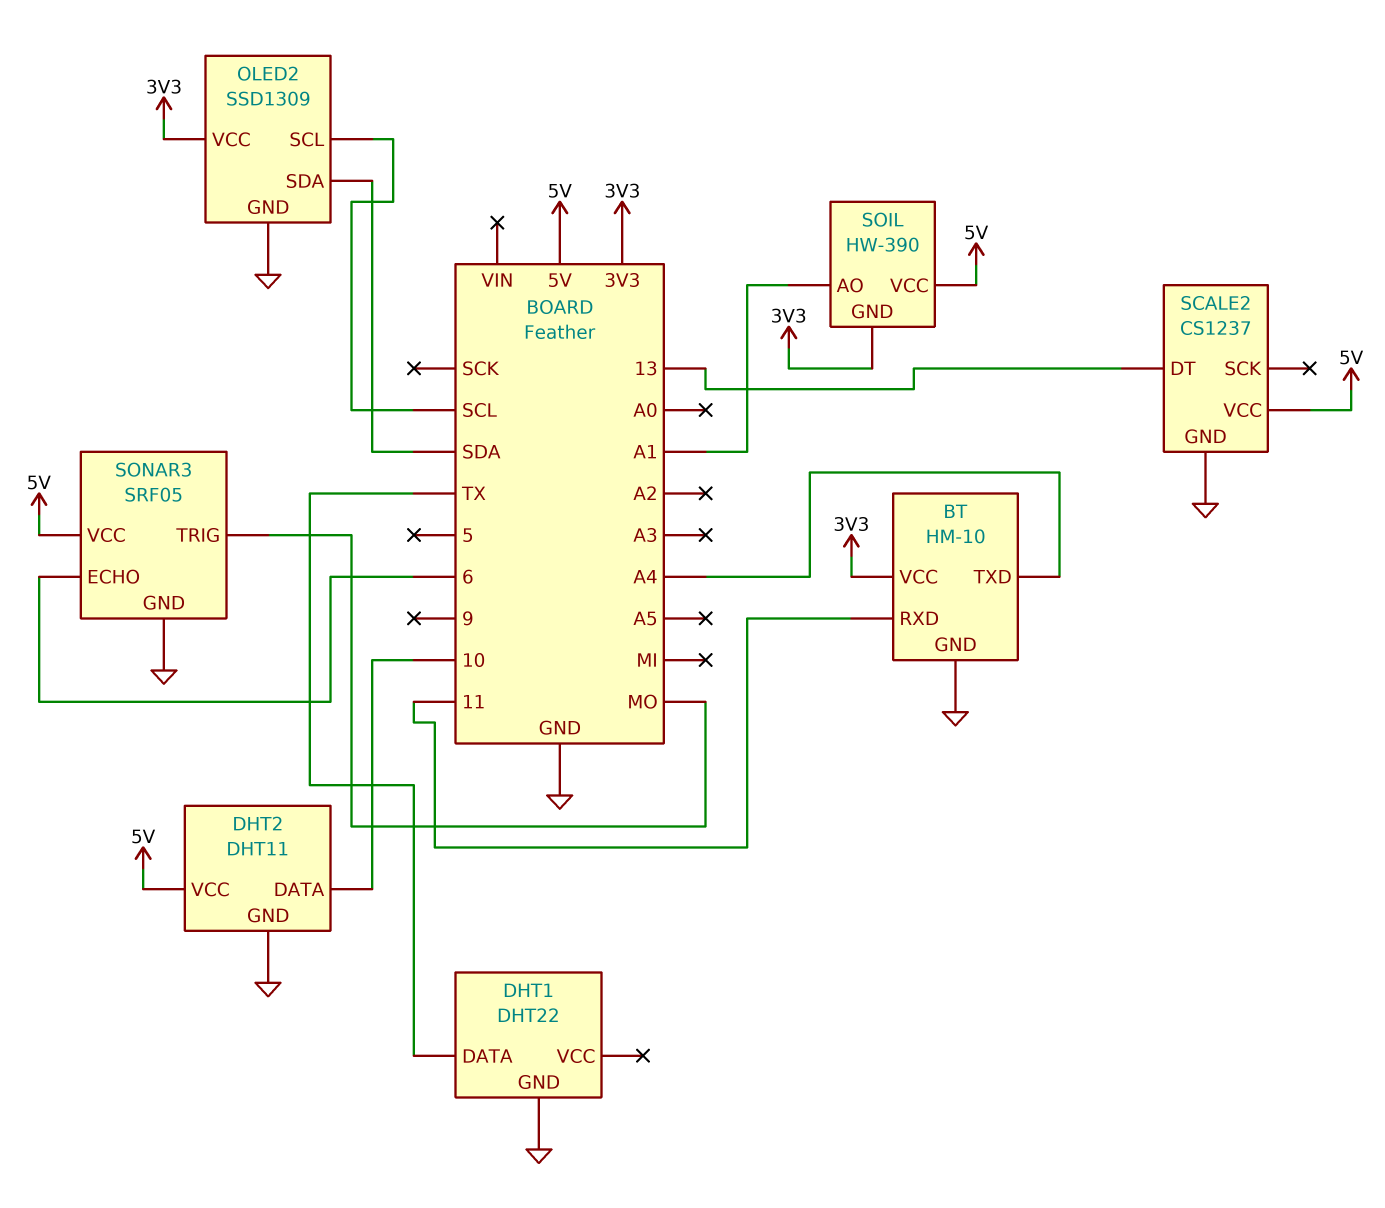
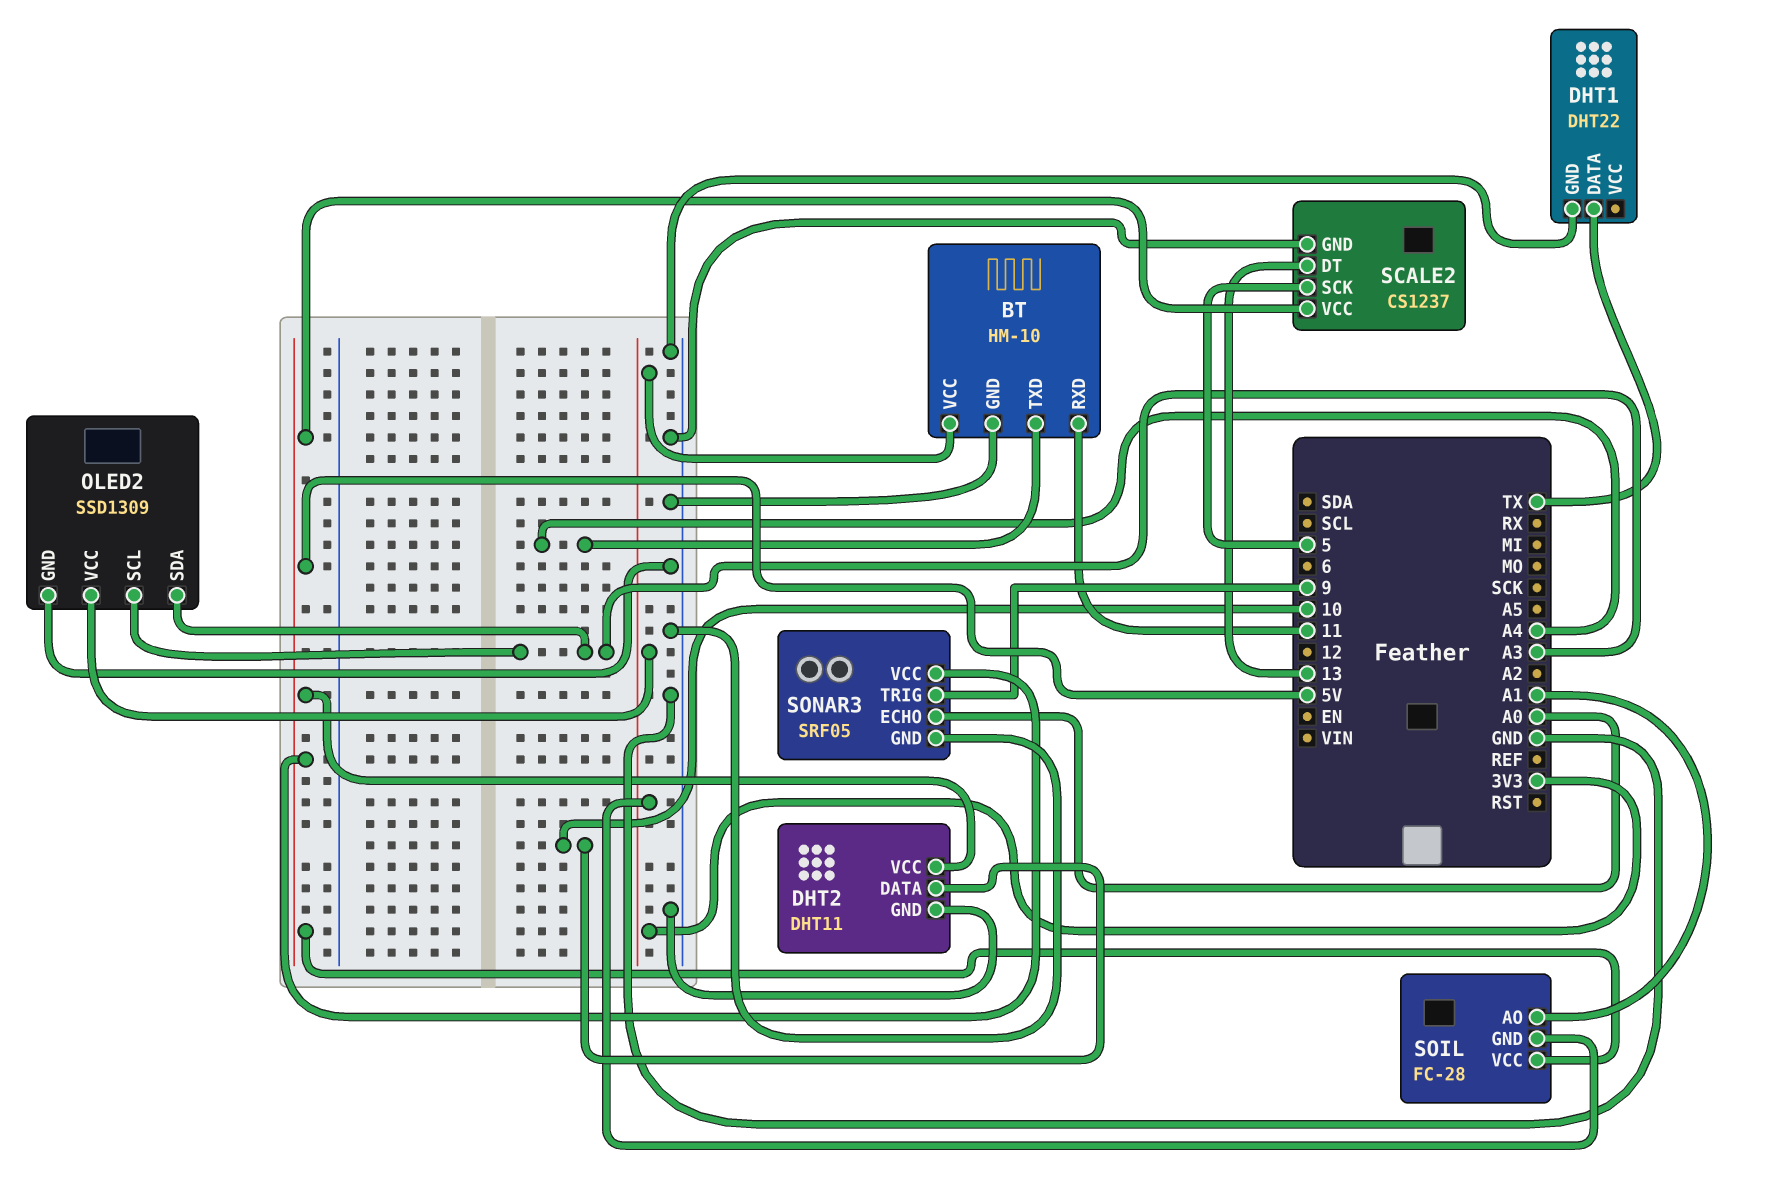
OLED2 pin SCL: SCL -> A3
OLED2 pin SDA: SDA -> A3
SCALE2 pin SCK: none -> 5
SOIL: HW-390 -> FC-28
SONAR3 pin ECHO: 6 -> A0
SONAR3 pin TRIG: MO -> 9

